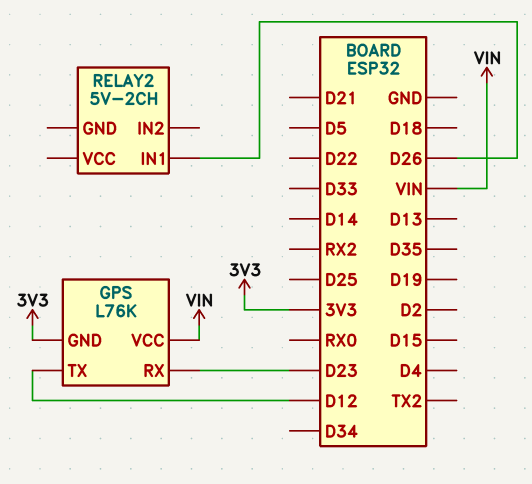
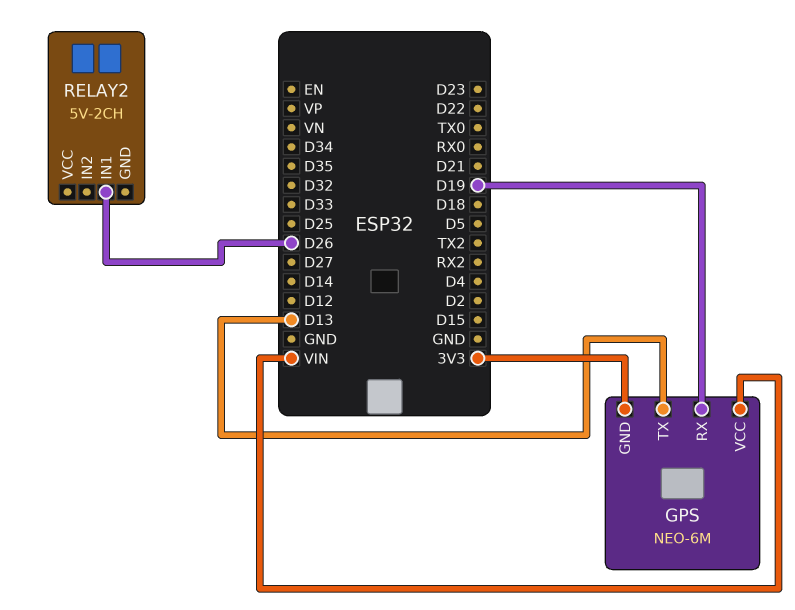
GPS: L76K -> NEO-6M
GPS pin RX: D23 -> D19
GPS pin TX: D12 -> D13

